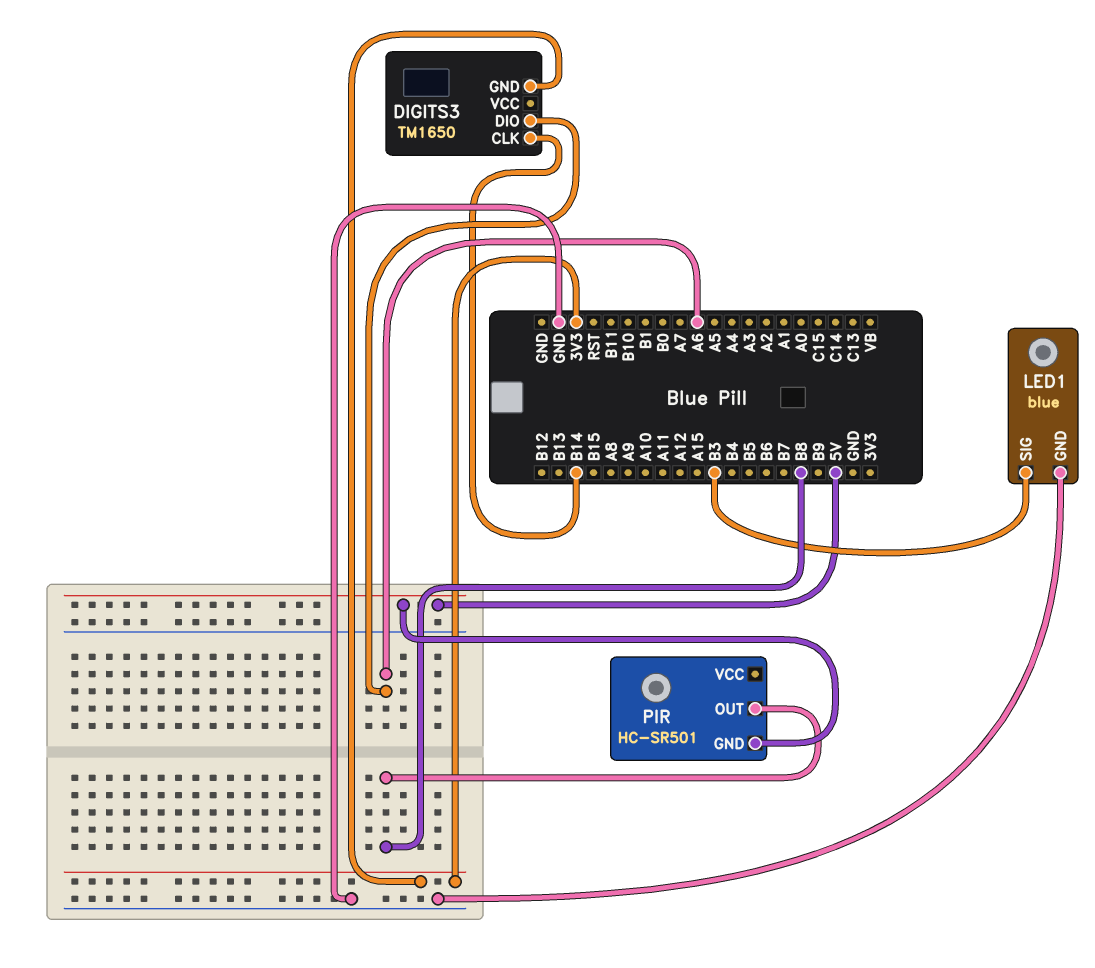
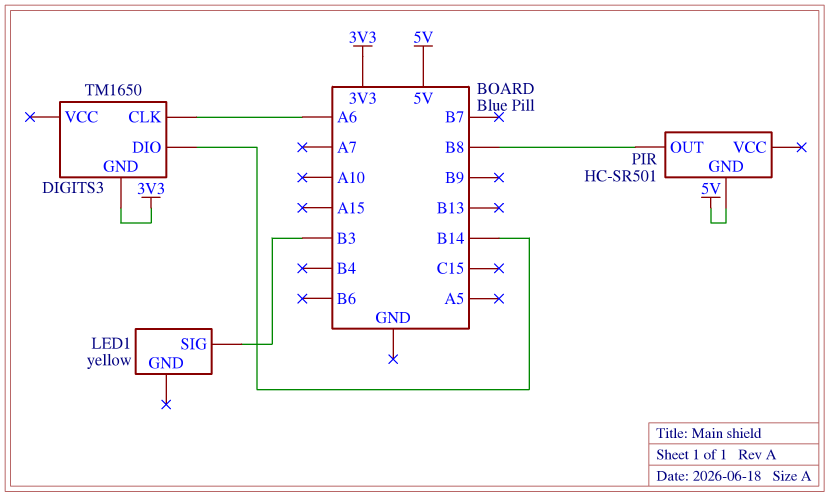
DIGITS3 pin CLK: B14 -> A6
DIGITS3 pin DIO: A6 -> B14
LED1: blue -> yellow
LED1 pin GND: GND -> none

